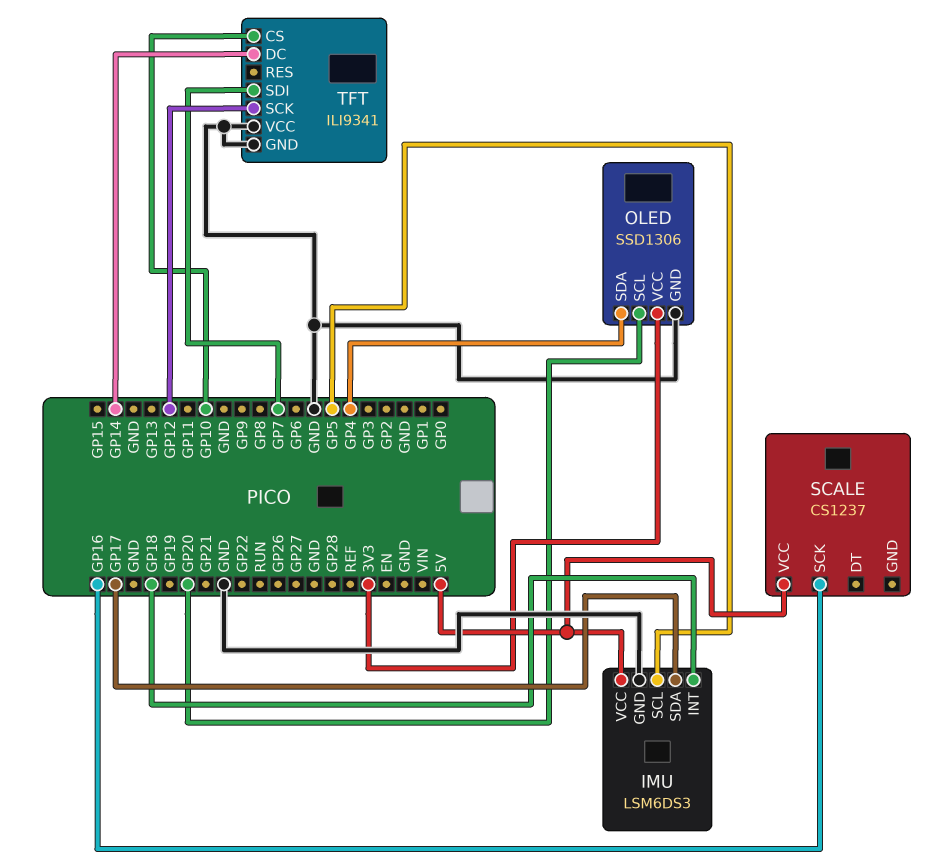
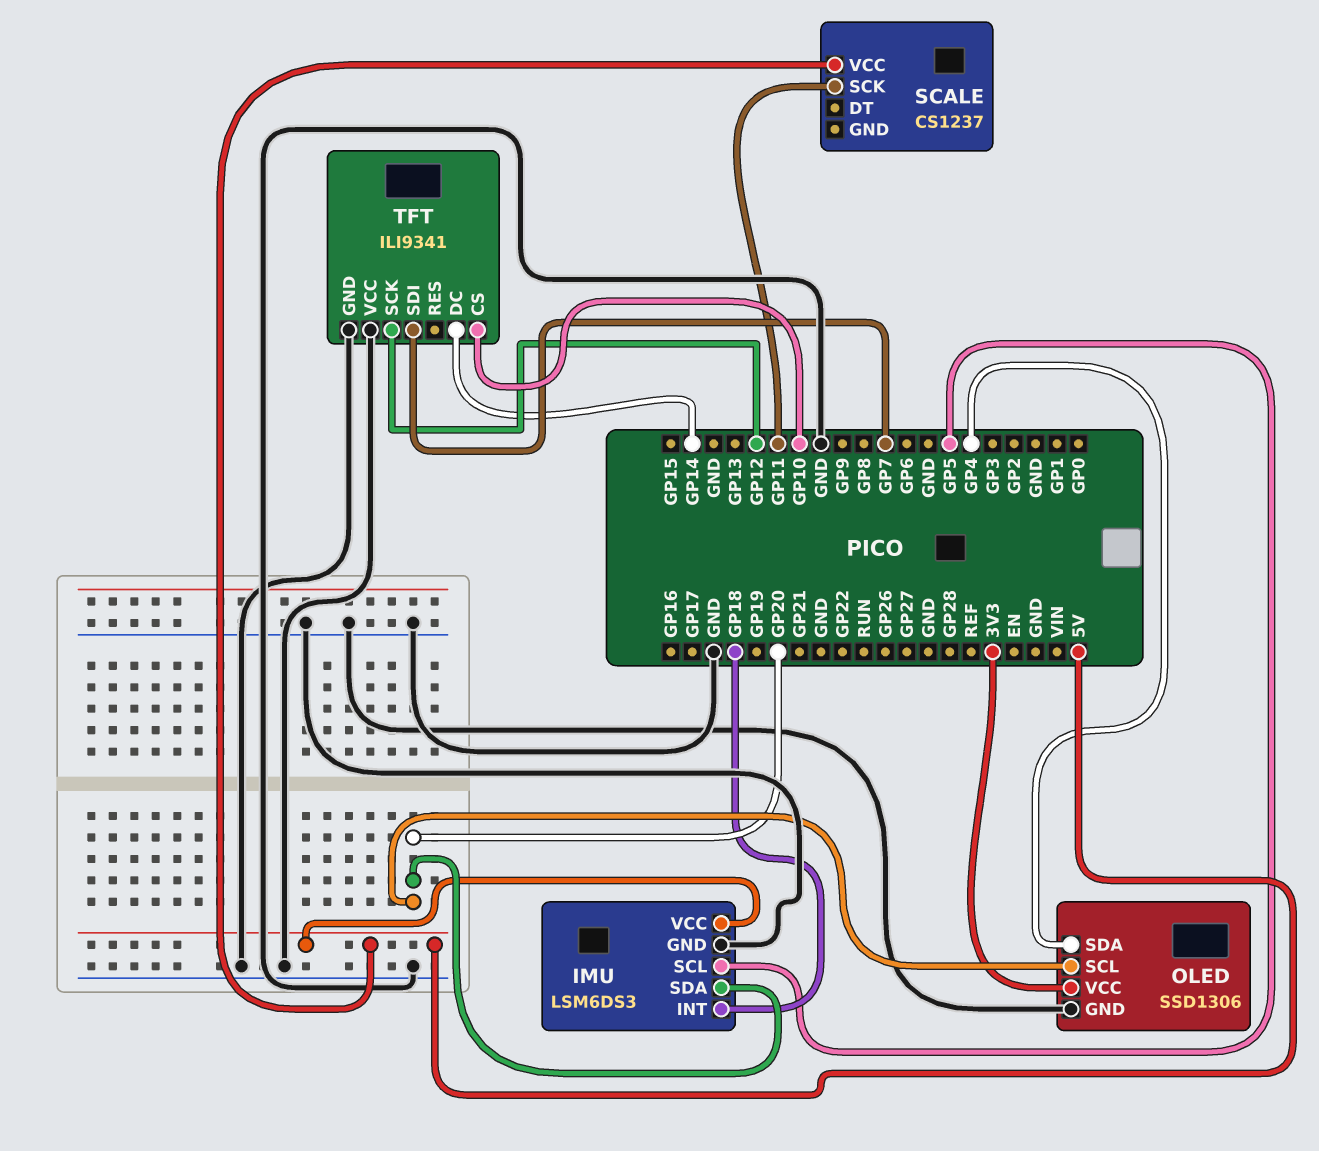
IMU pin SDA: GP17 -> GP20
SCALE pin SCK: GP16 -> GP11

